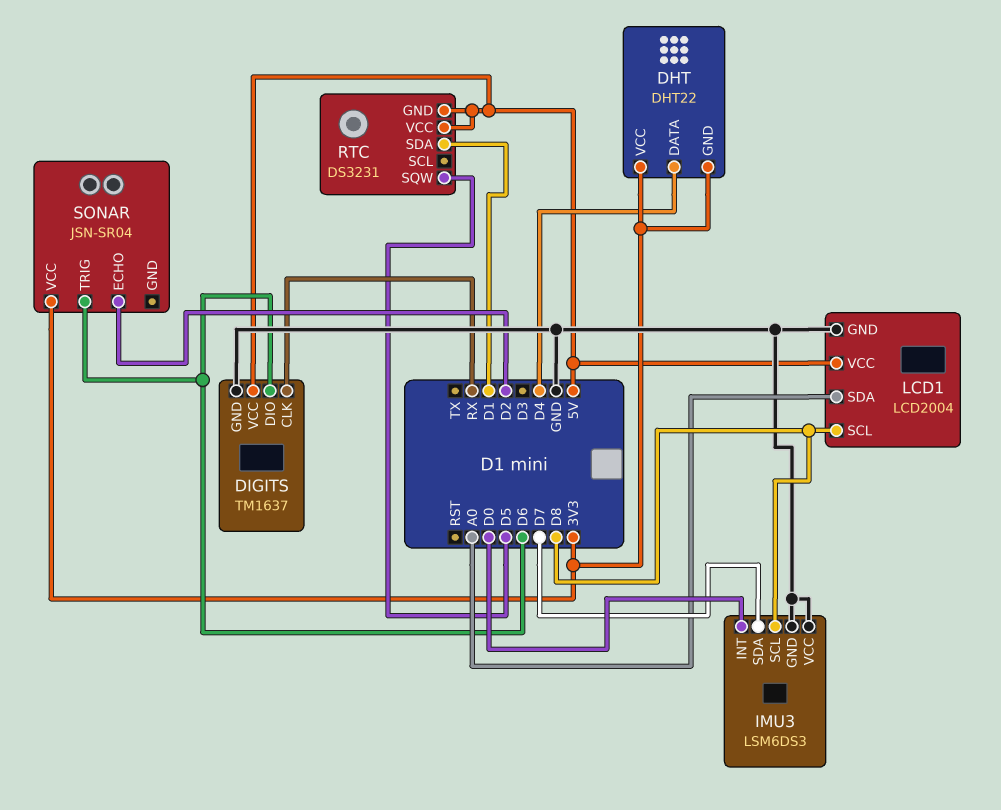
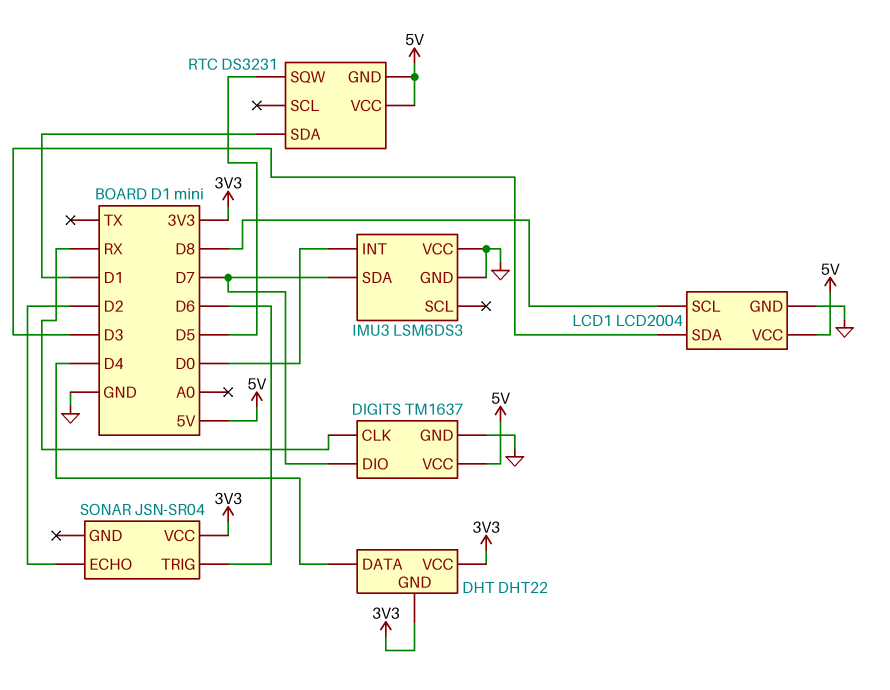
DIGITS pin DIO: D6 -> D7
IMU3 pin SCL: D8 -> none
LCD1 pin SDA: A0 -> D3

